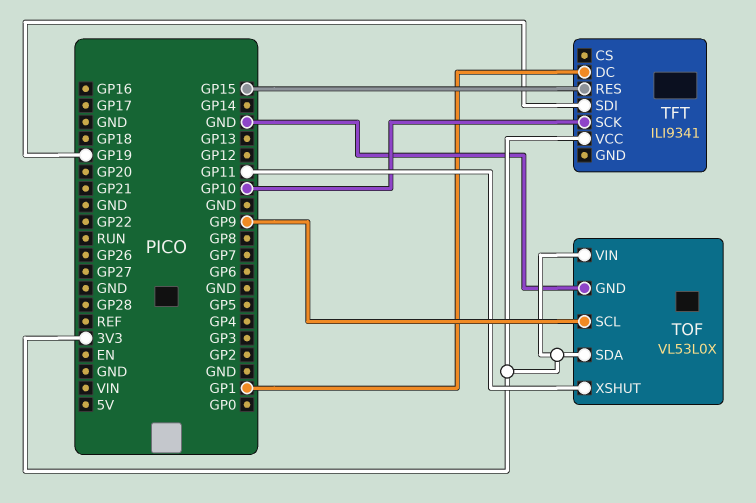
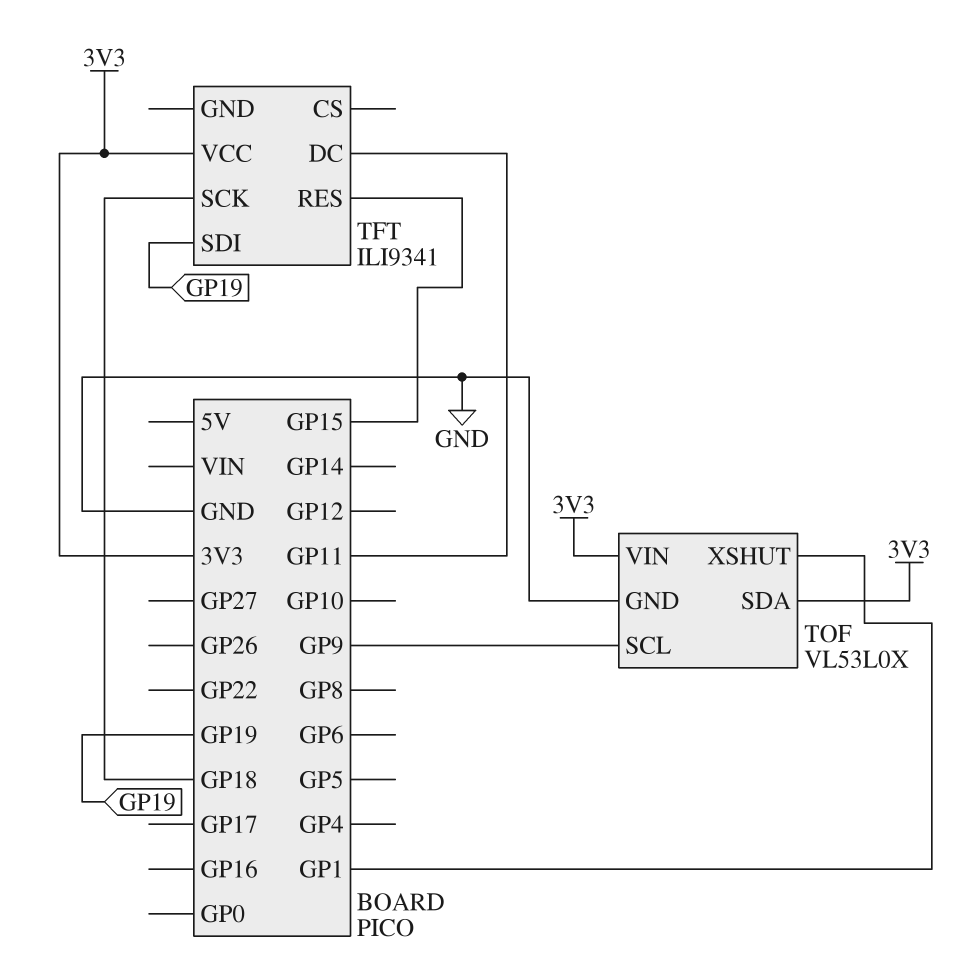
TFT pin DC: GP1 -> GP11
TFT pin SCK: GP10 -> GP18
TOF pin XSHUT: GP11 -> GP1

